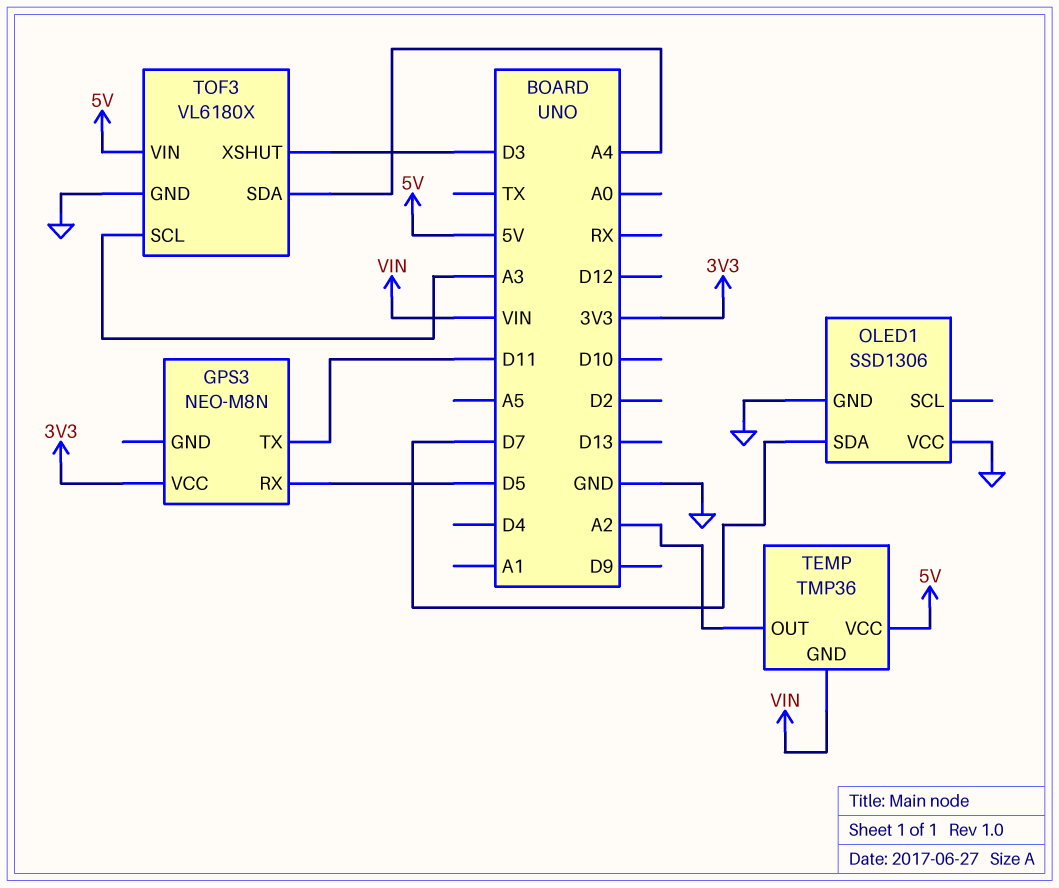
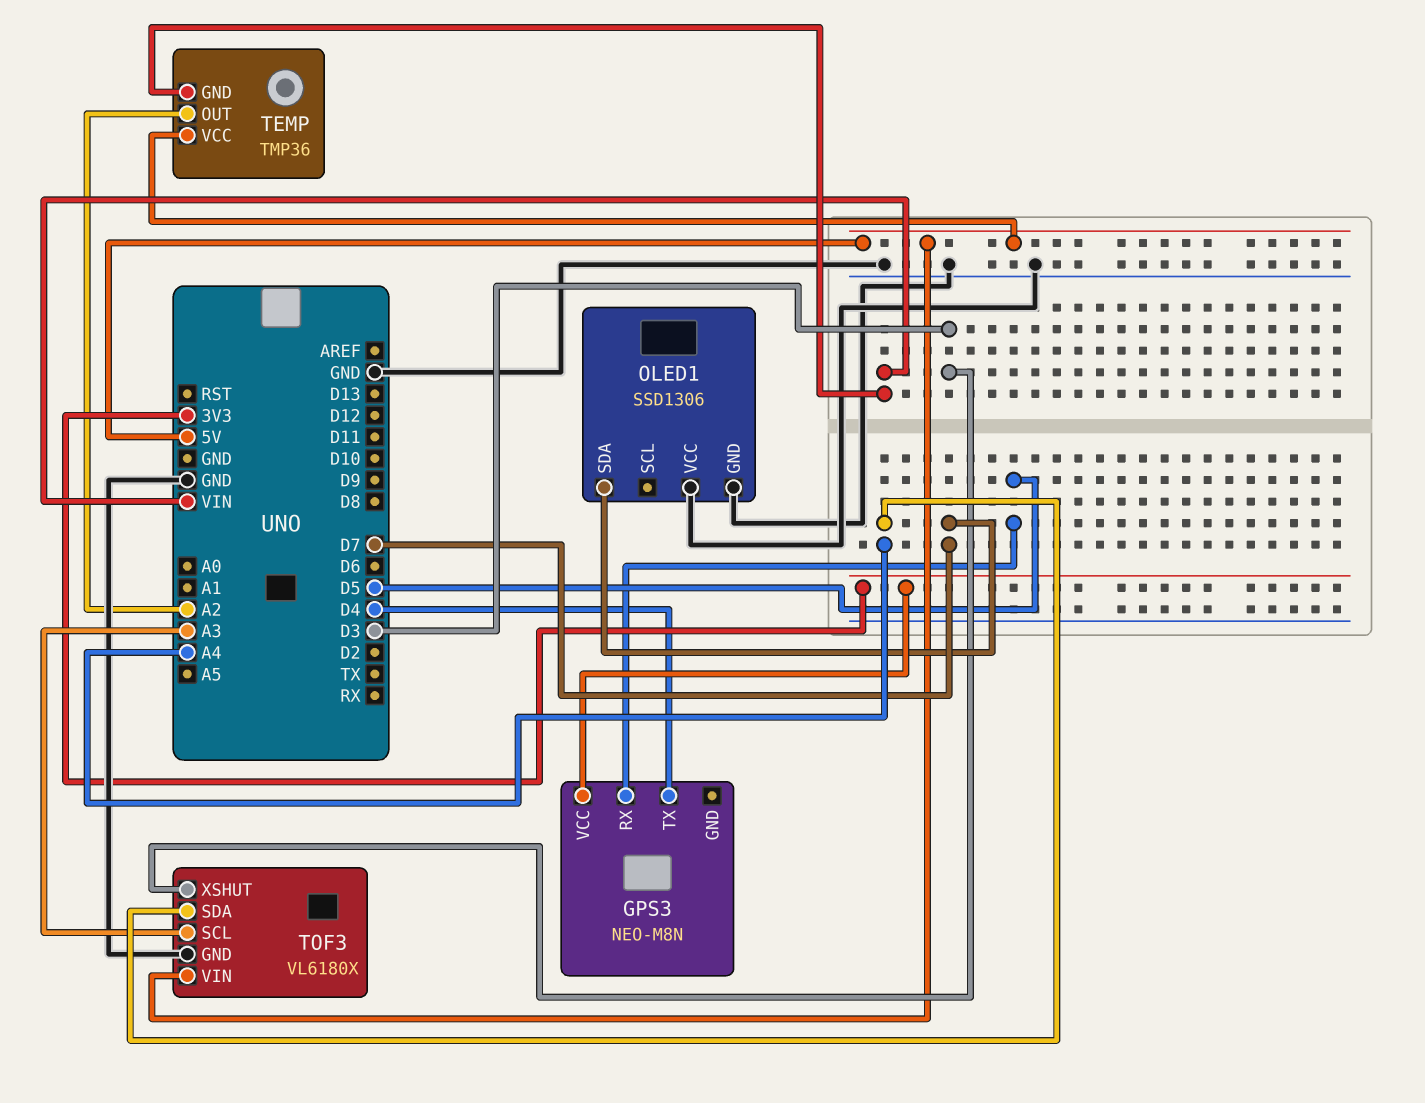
GPS3 pin TX: D11 -> D4

